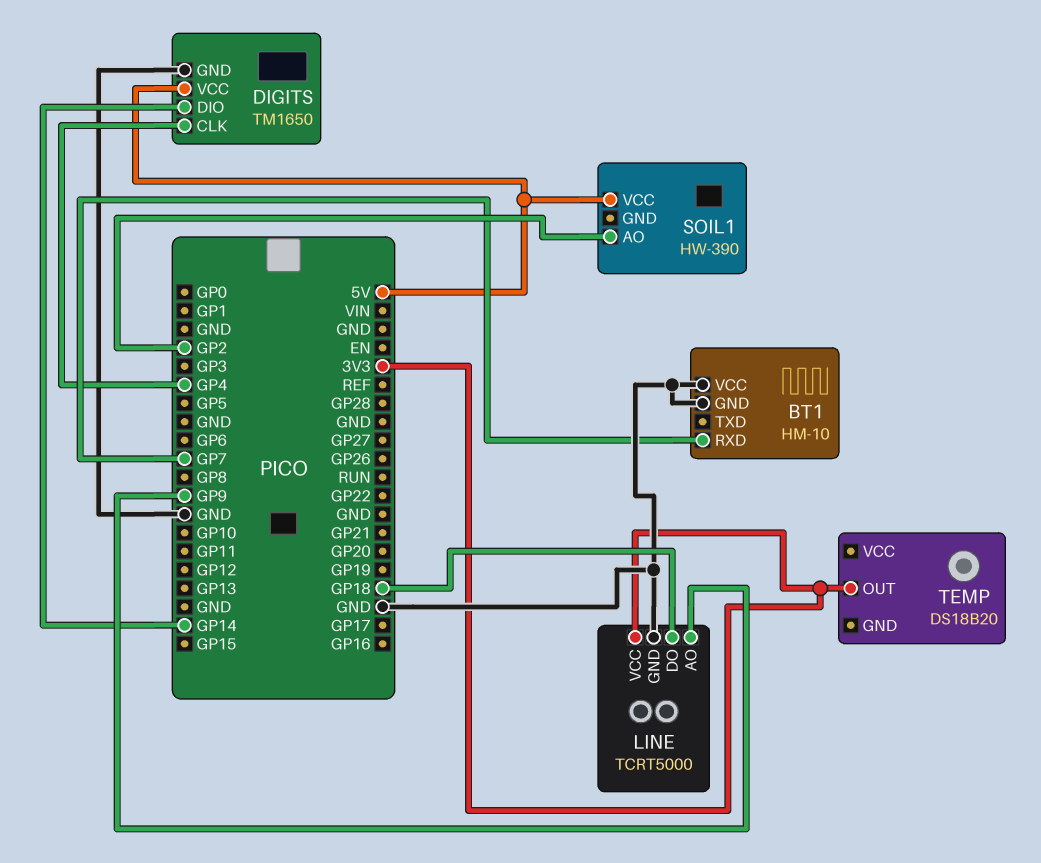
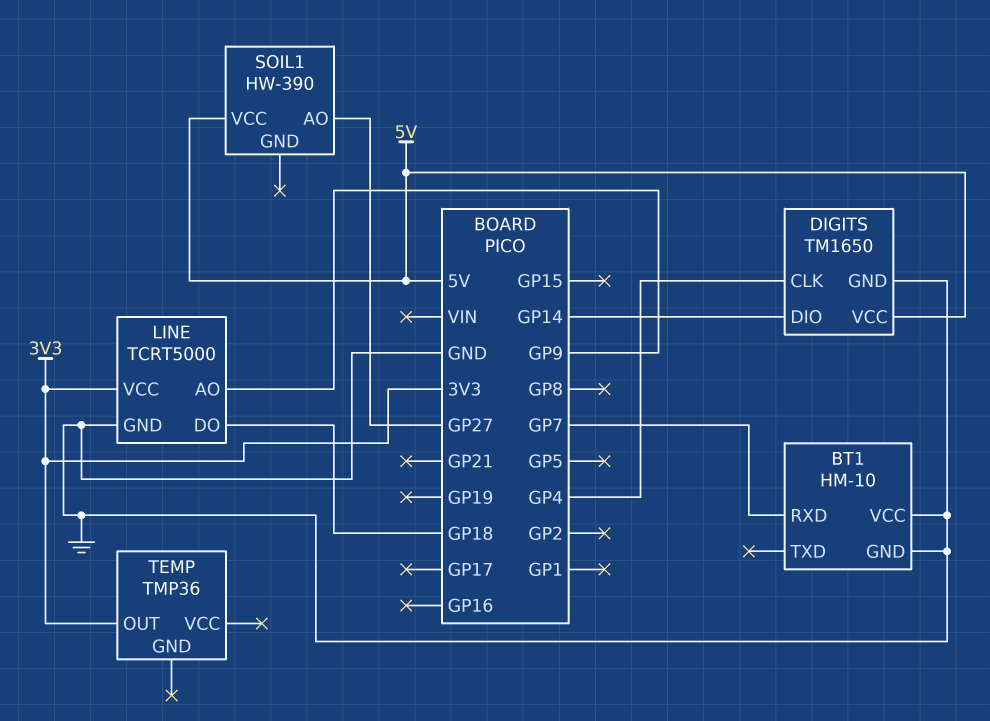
SOIL1 pin AO: GP2 -> GP27
TEMP: DS18B20 -> TMP36

